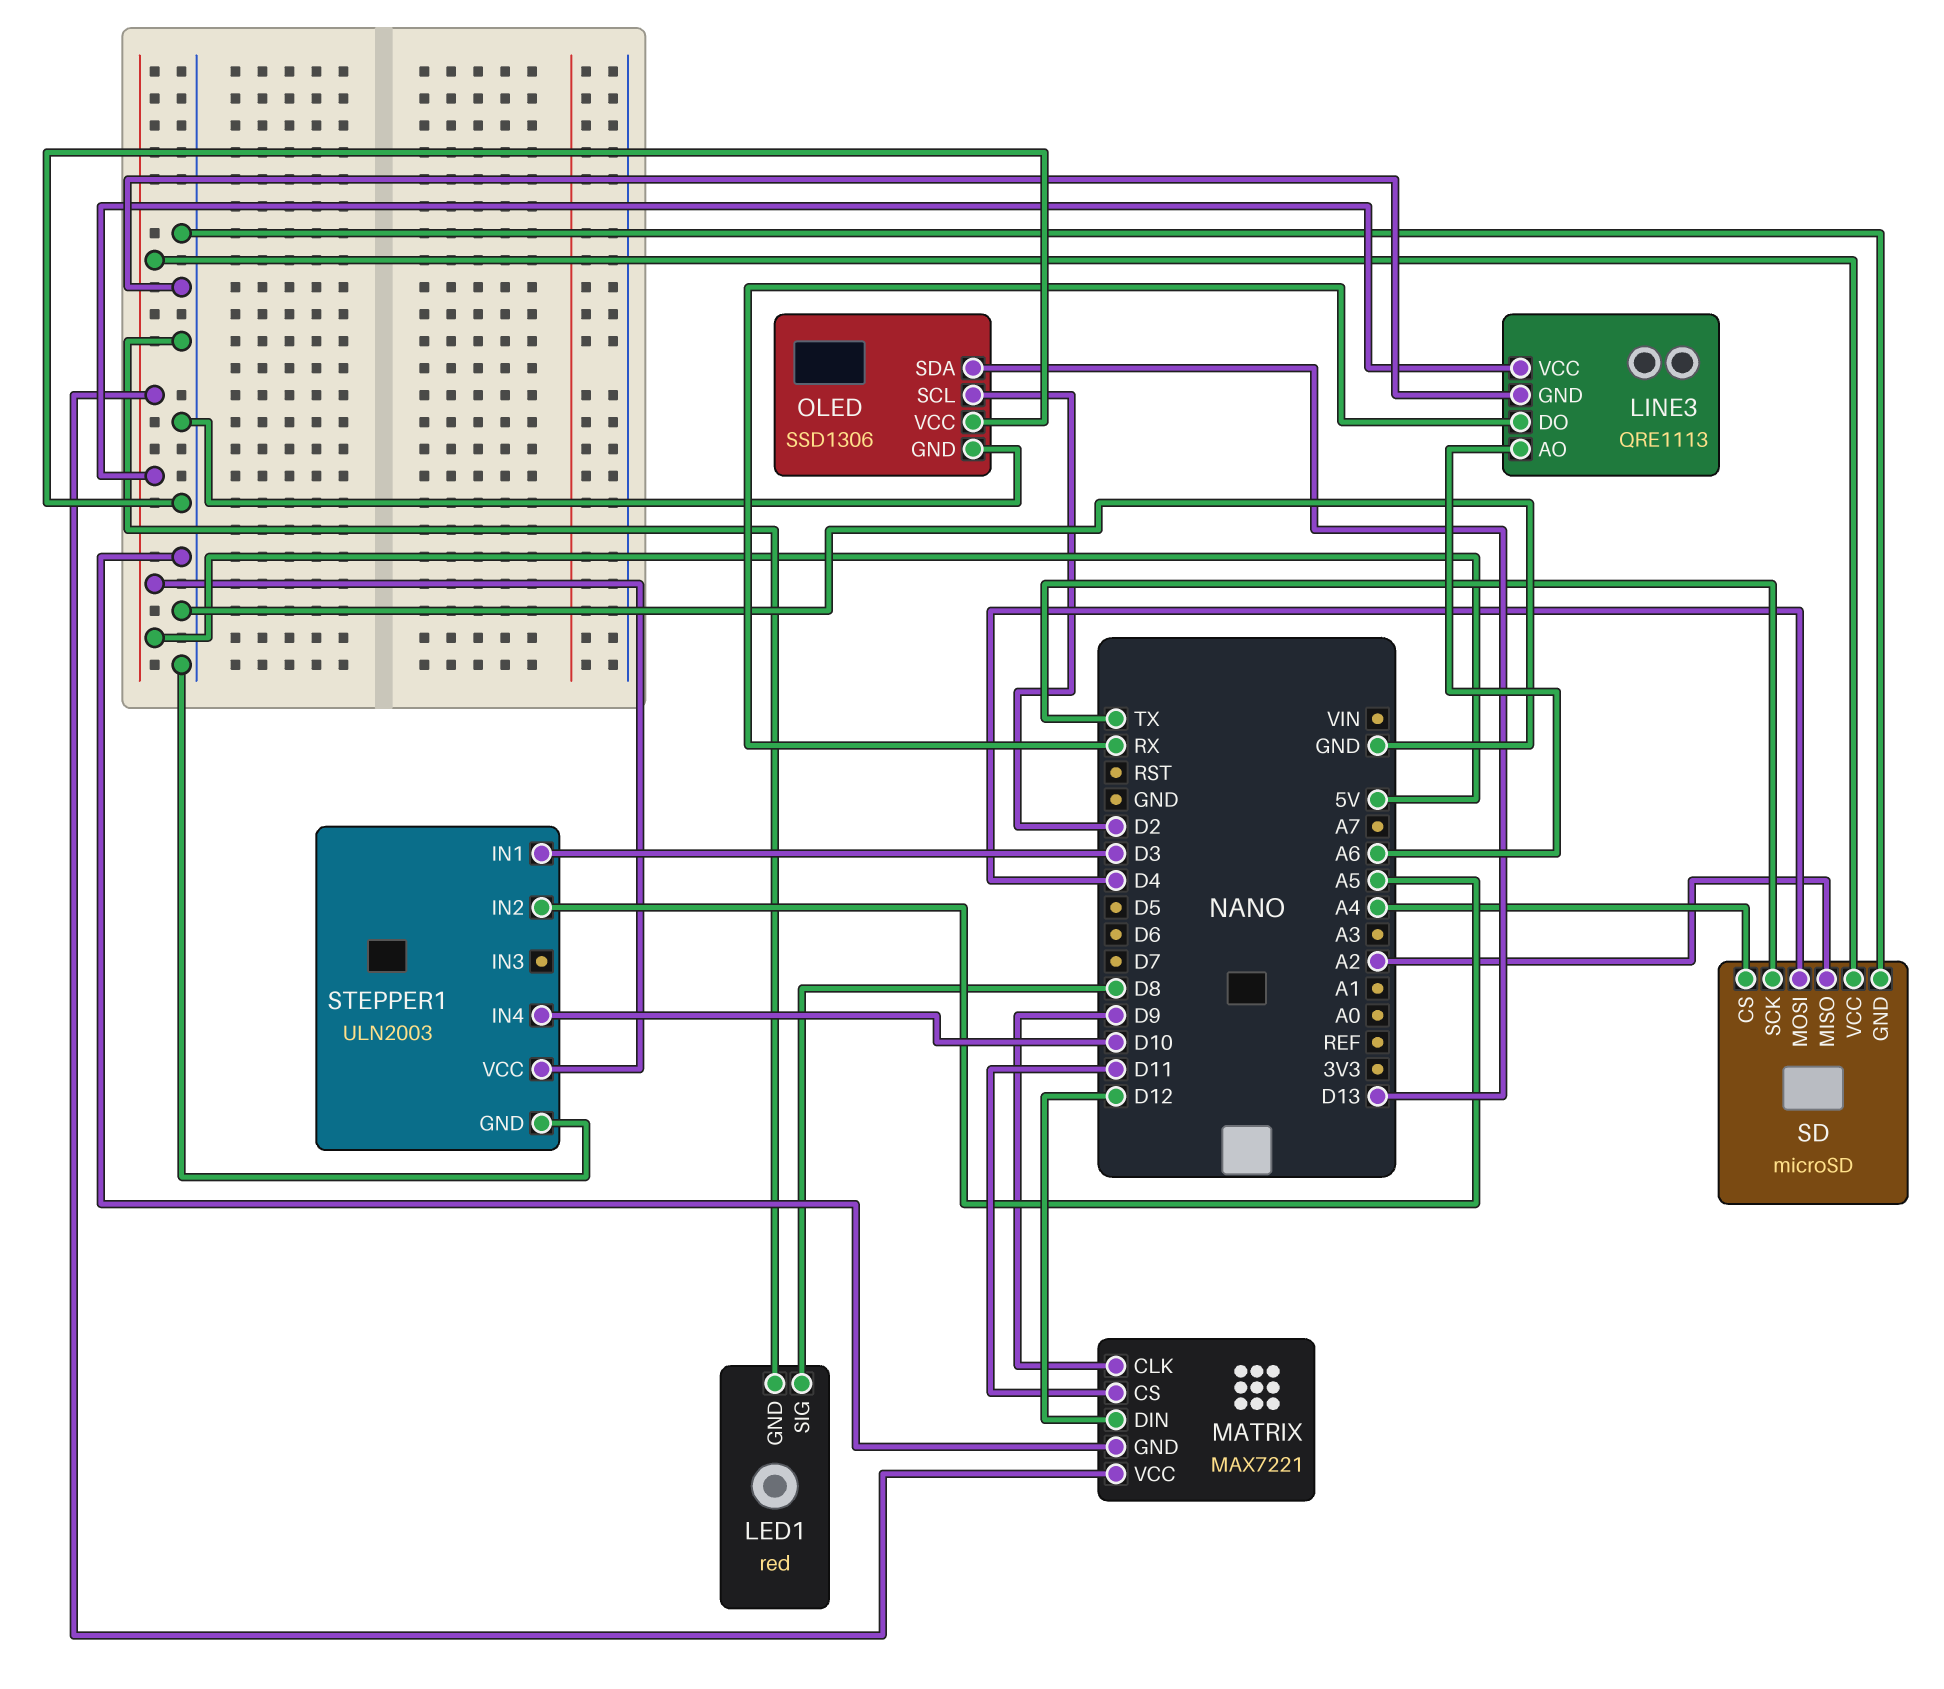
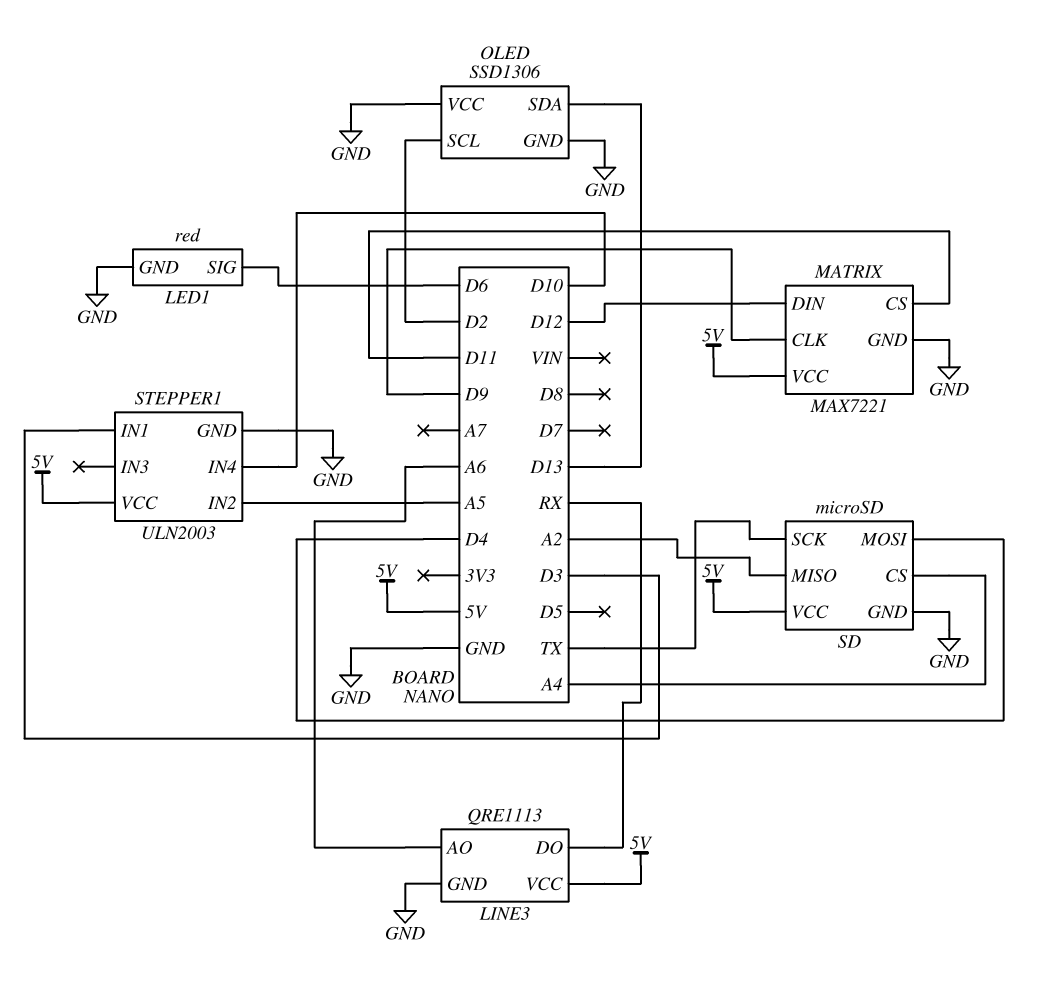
LED1 pin SIG: D8 -> D6

